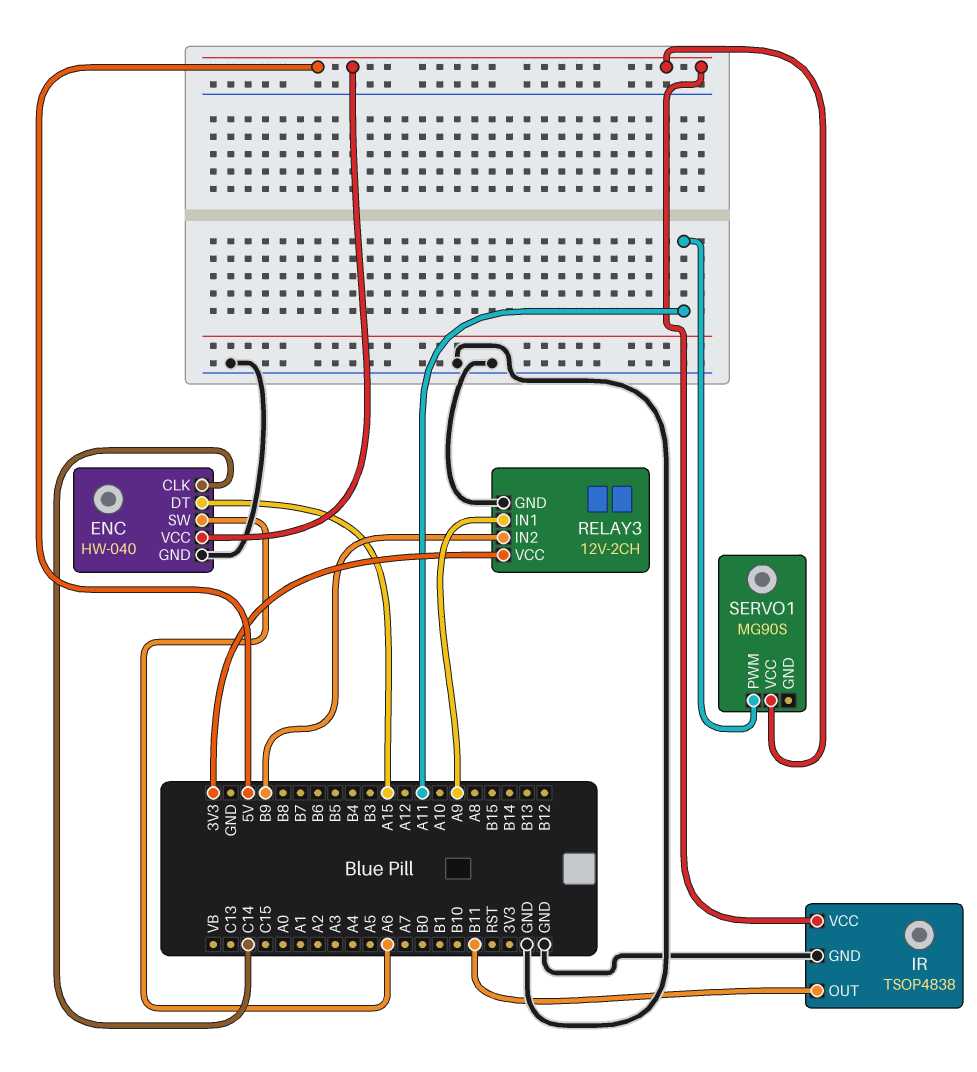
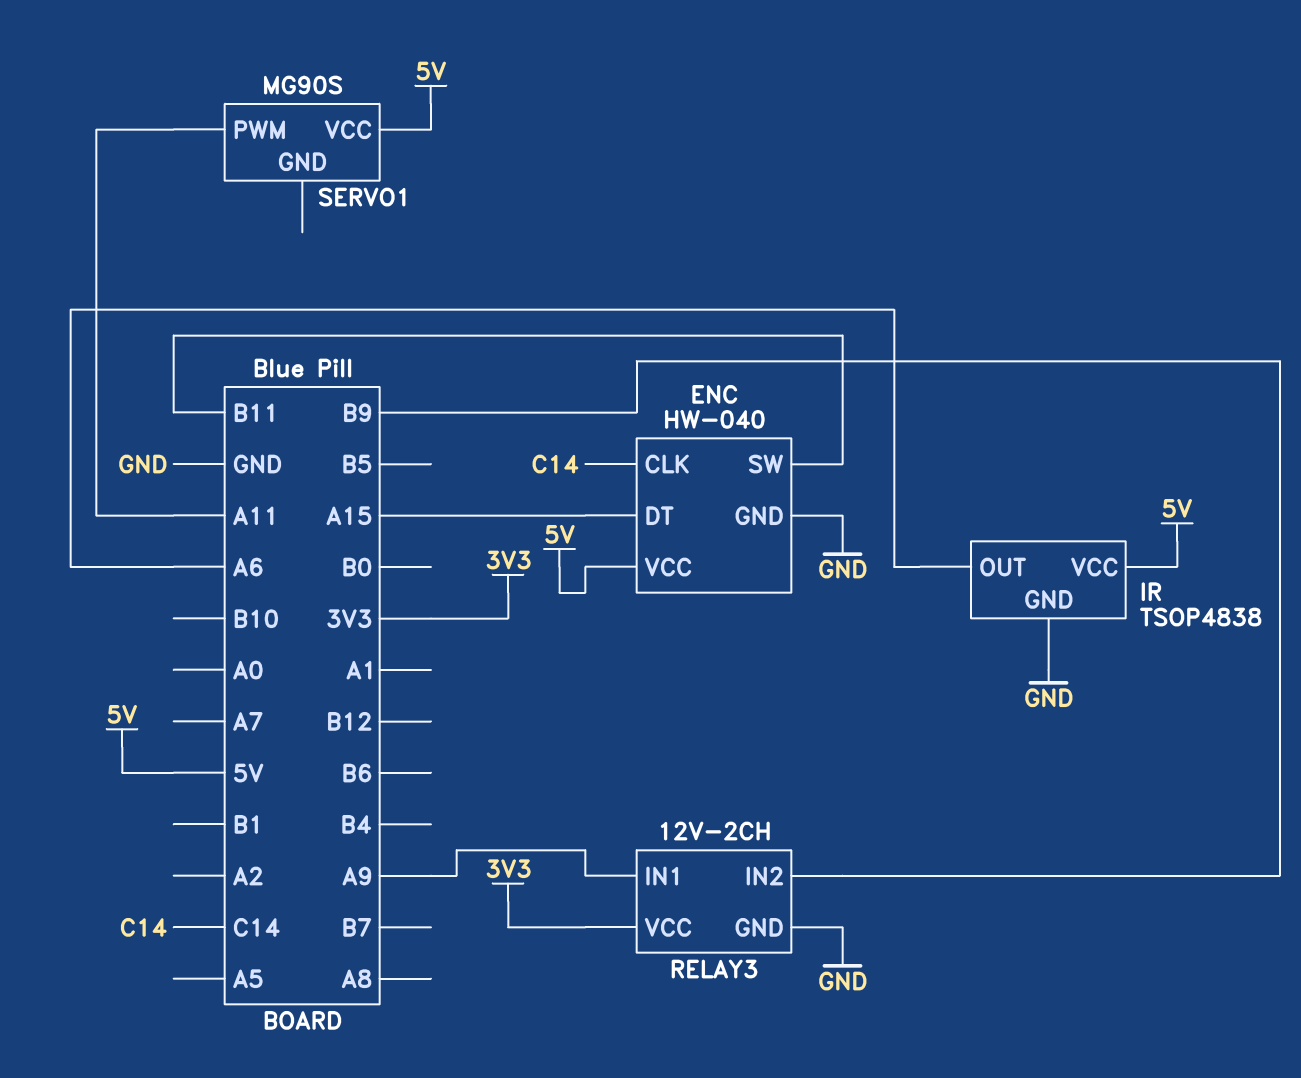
ENC pin SW: A6 -> B11
IR pin OUT: B11 -> A6

